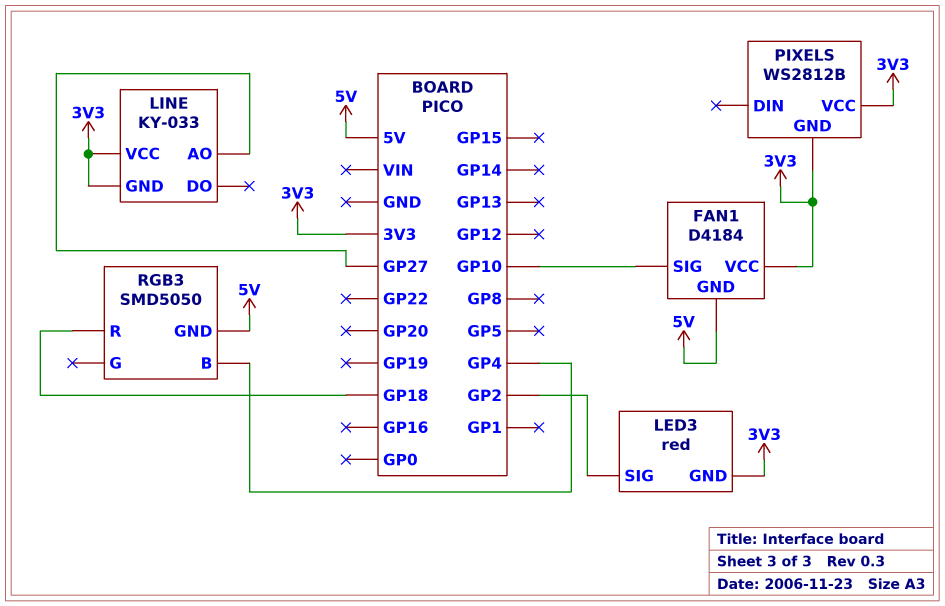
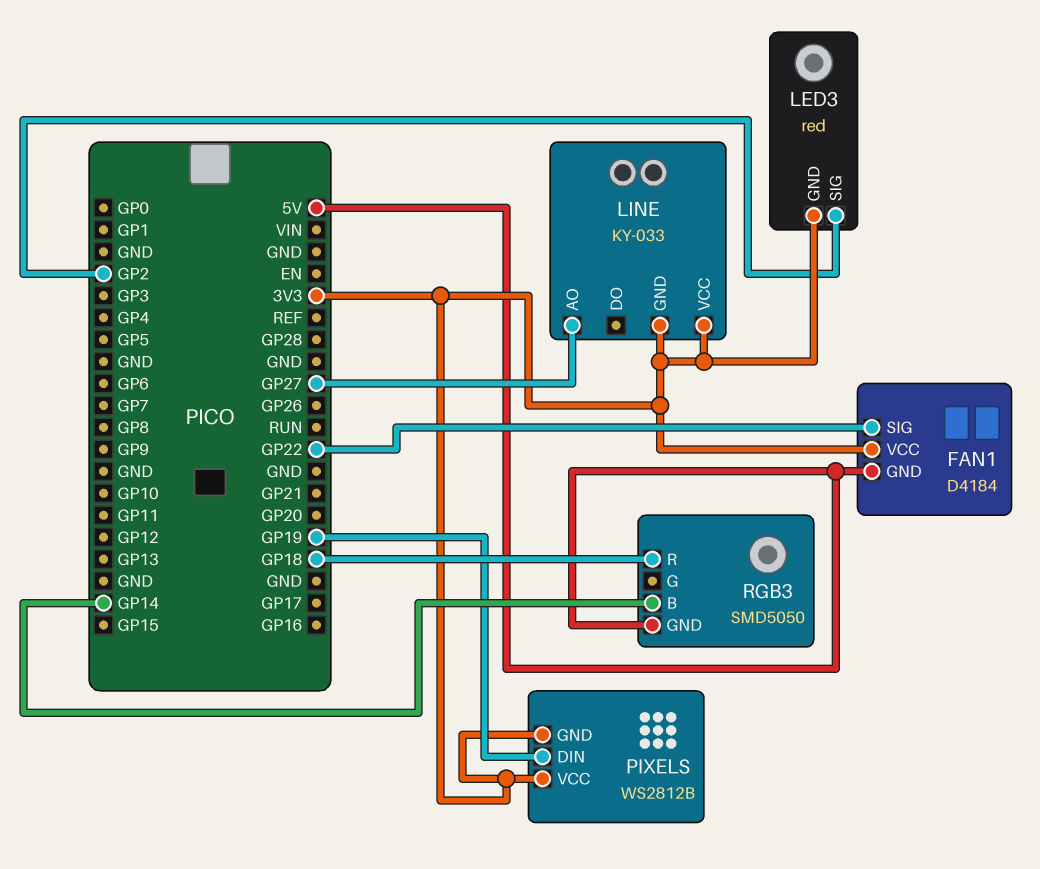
FAN1 pin SIG: GP10 -> GP22
PIXELS pin DIN: none -> GP19
RGB3 pin B: GP4 -> GP14

